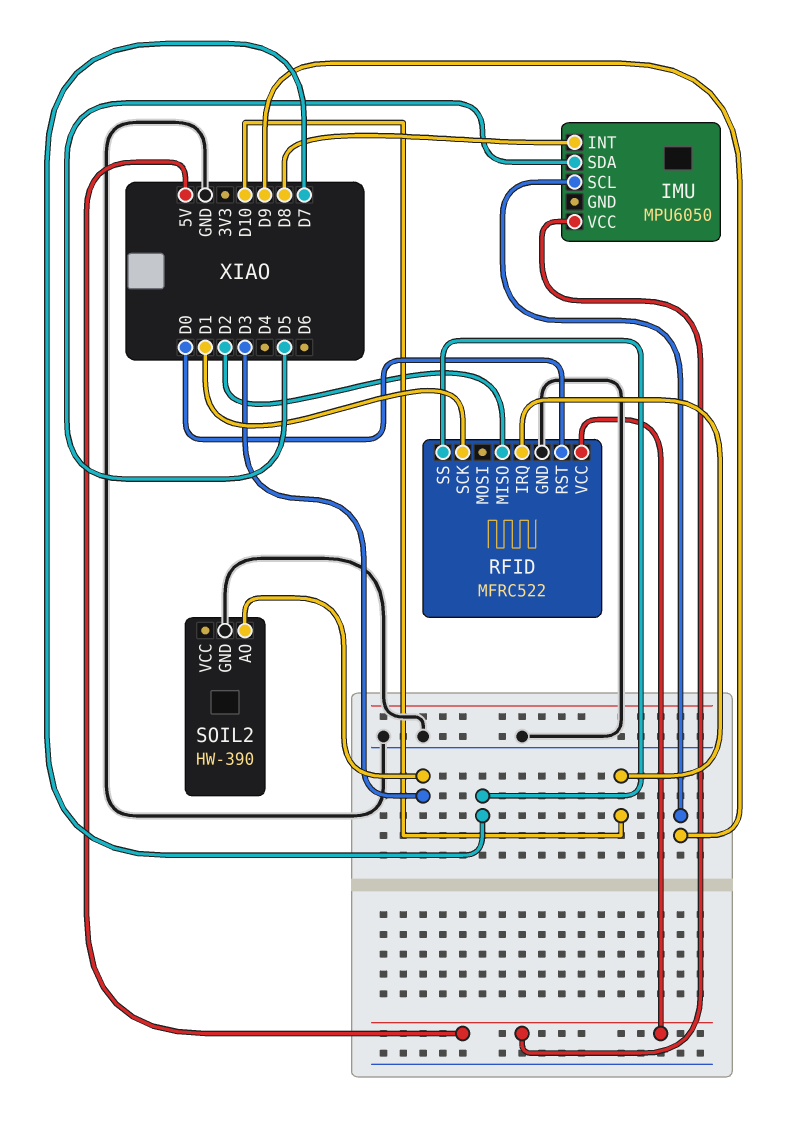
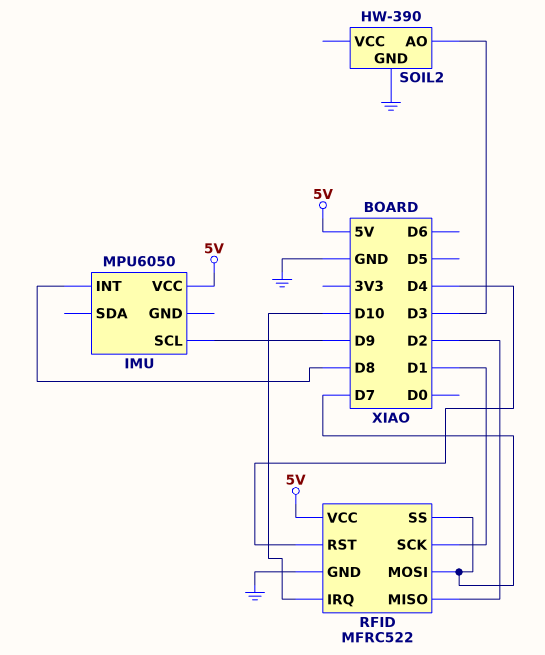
IMU pin SDA: D5 -> none
RFID pin MOSI: none -> D7
RFID pin RST: D0 -> D4

